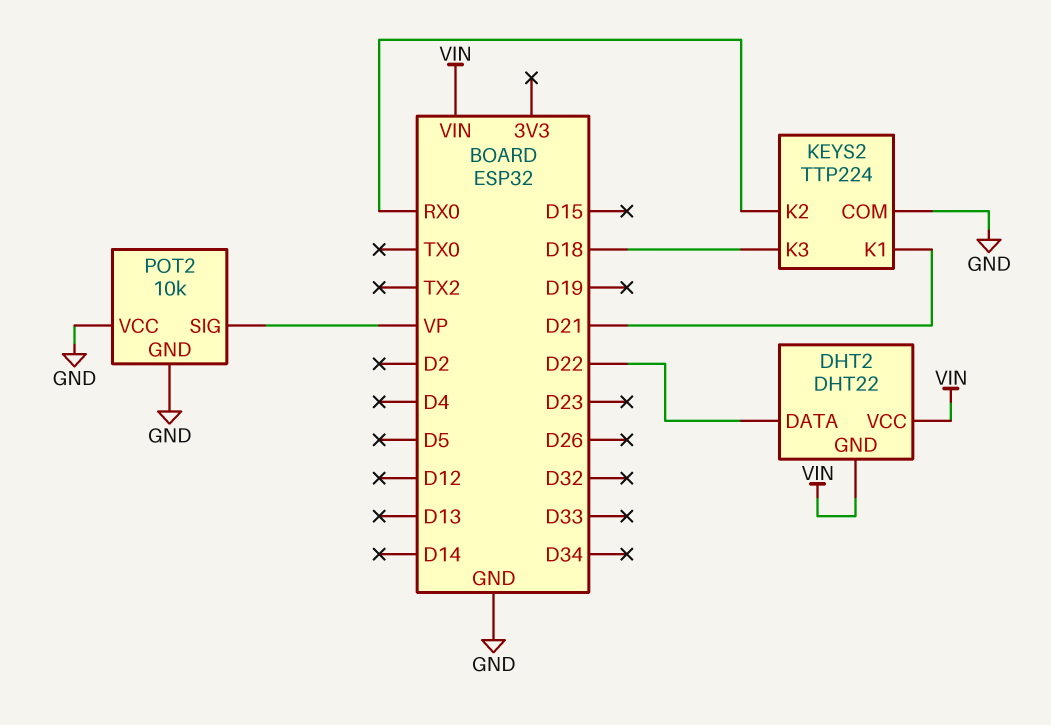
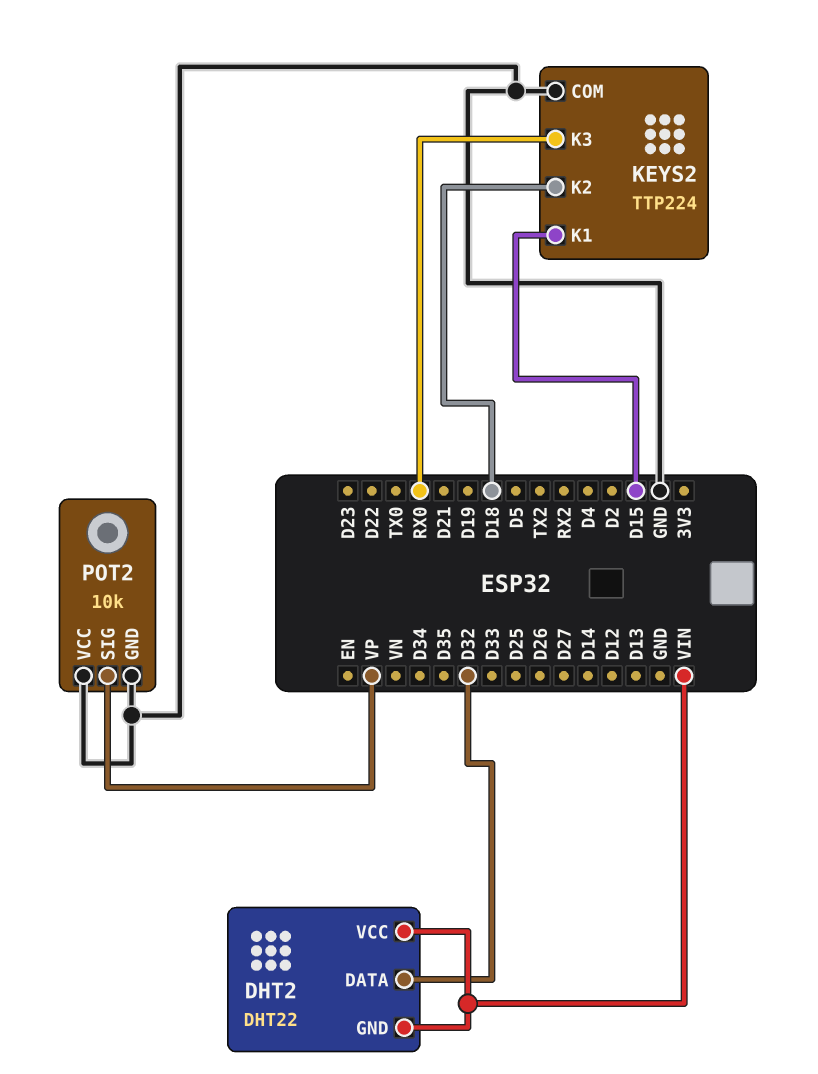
DHT2 pin DATA: D22 -> D32
KEYS2 pin K1: D21 -> D15
KEYS2 pin K2: RX0 -> D18
KEYS2 pin K3: D18 -> RX0

